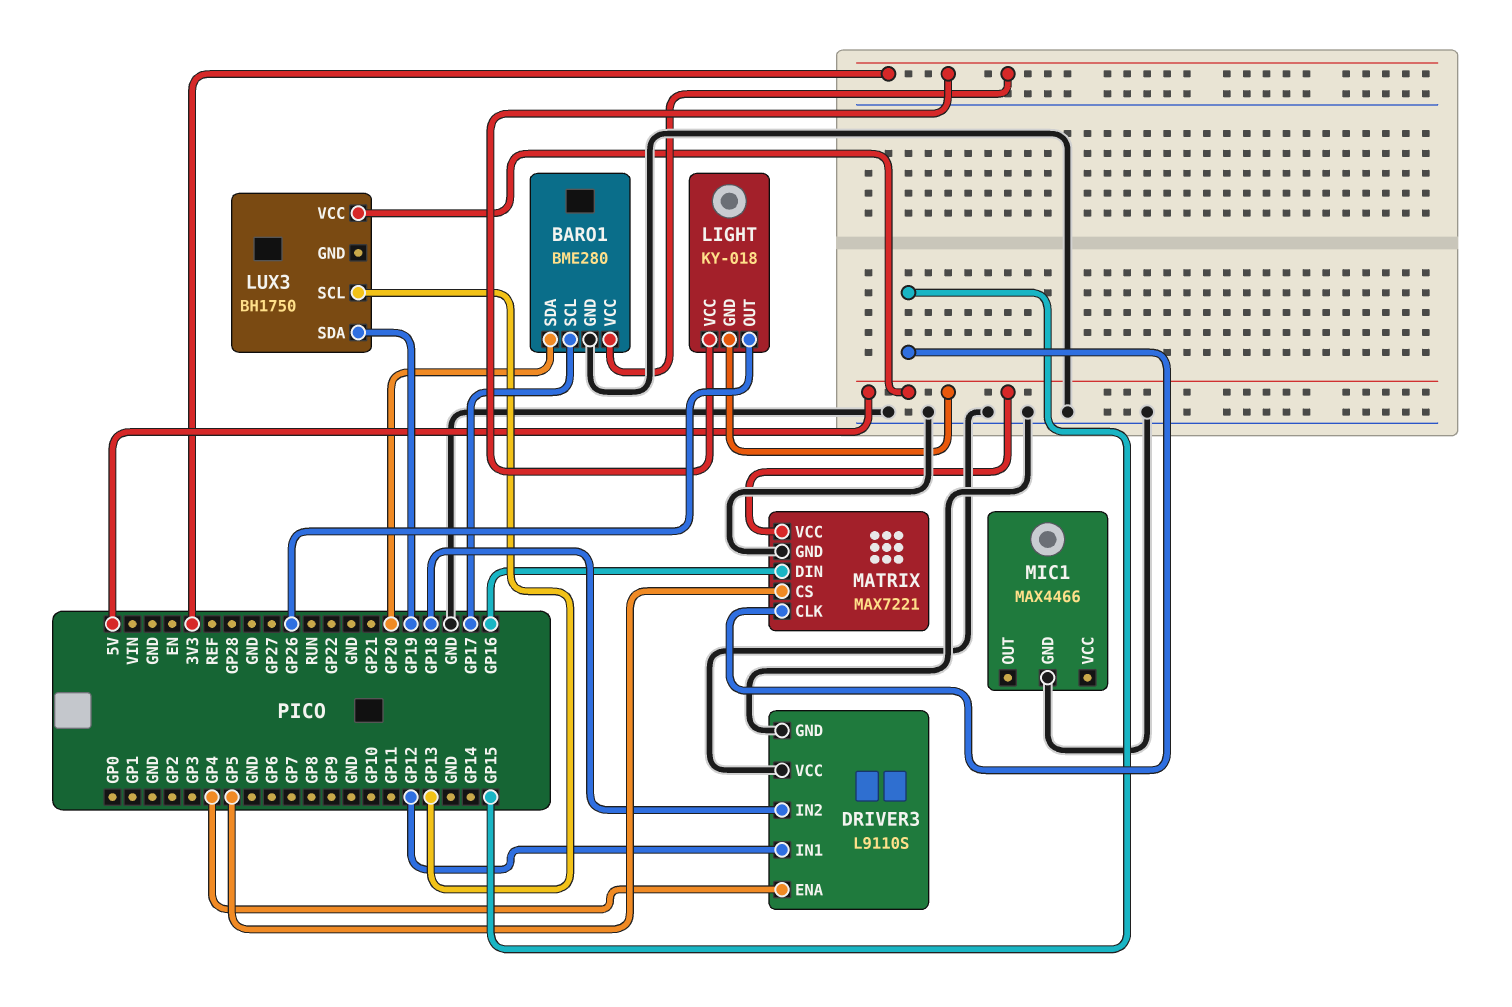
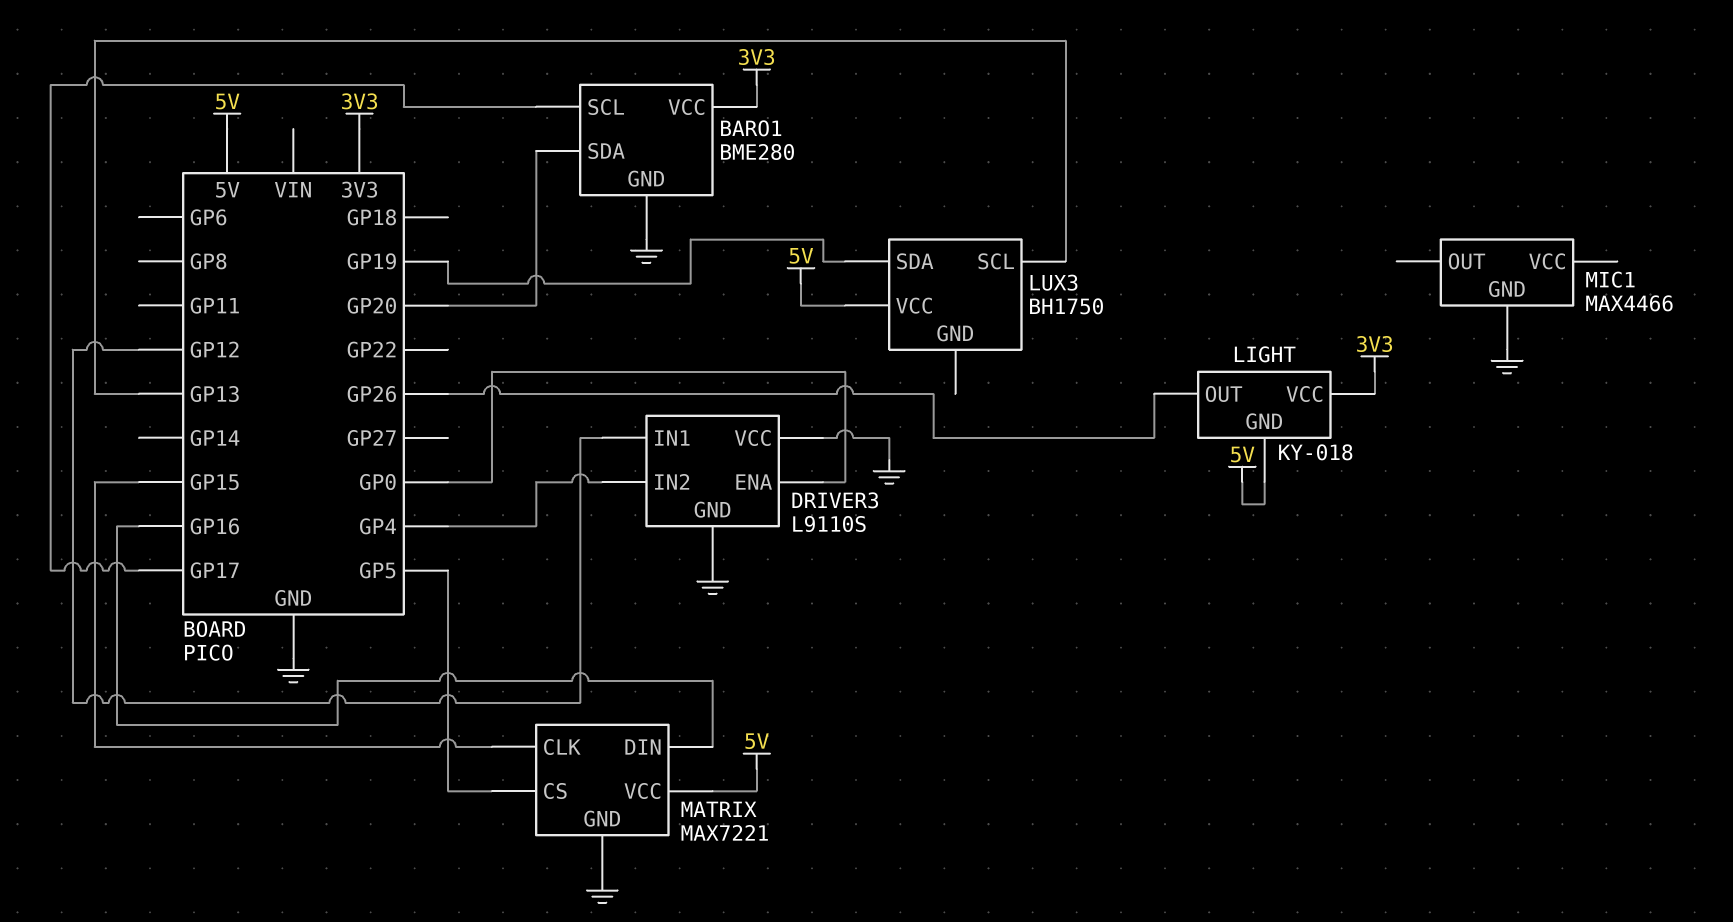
DRIVER3 pin ENA: GP4 -> GP0
DRIVER3 pin IN2: GP18 -> GP4

